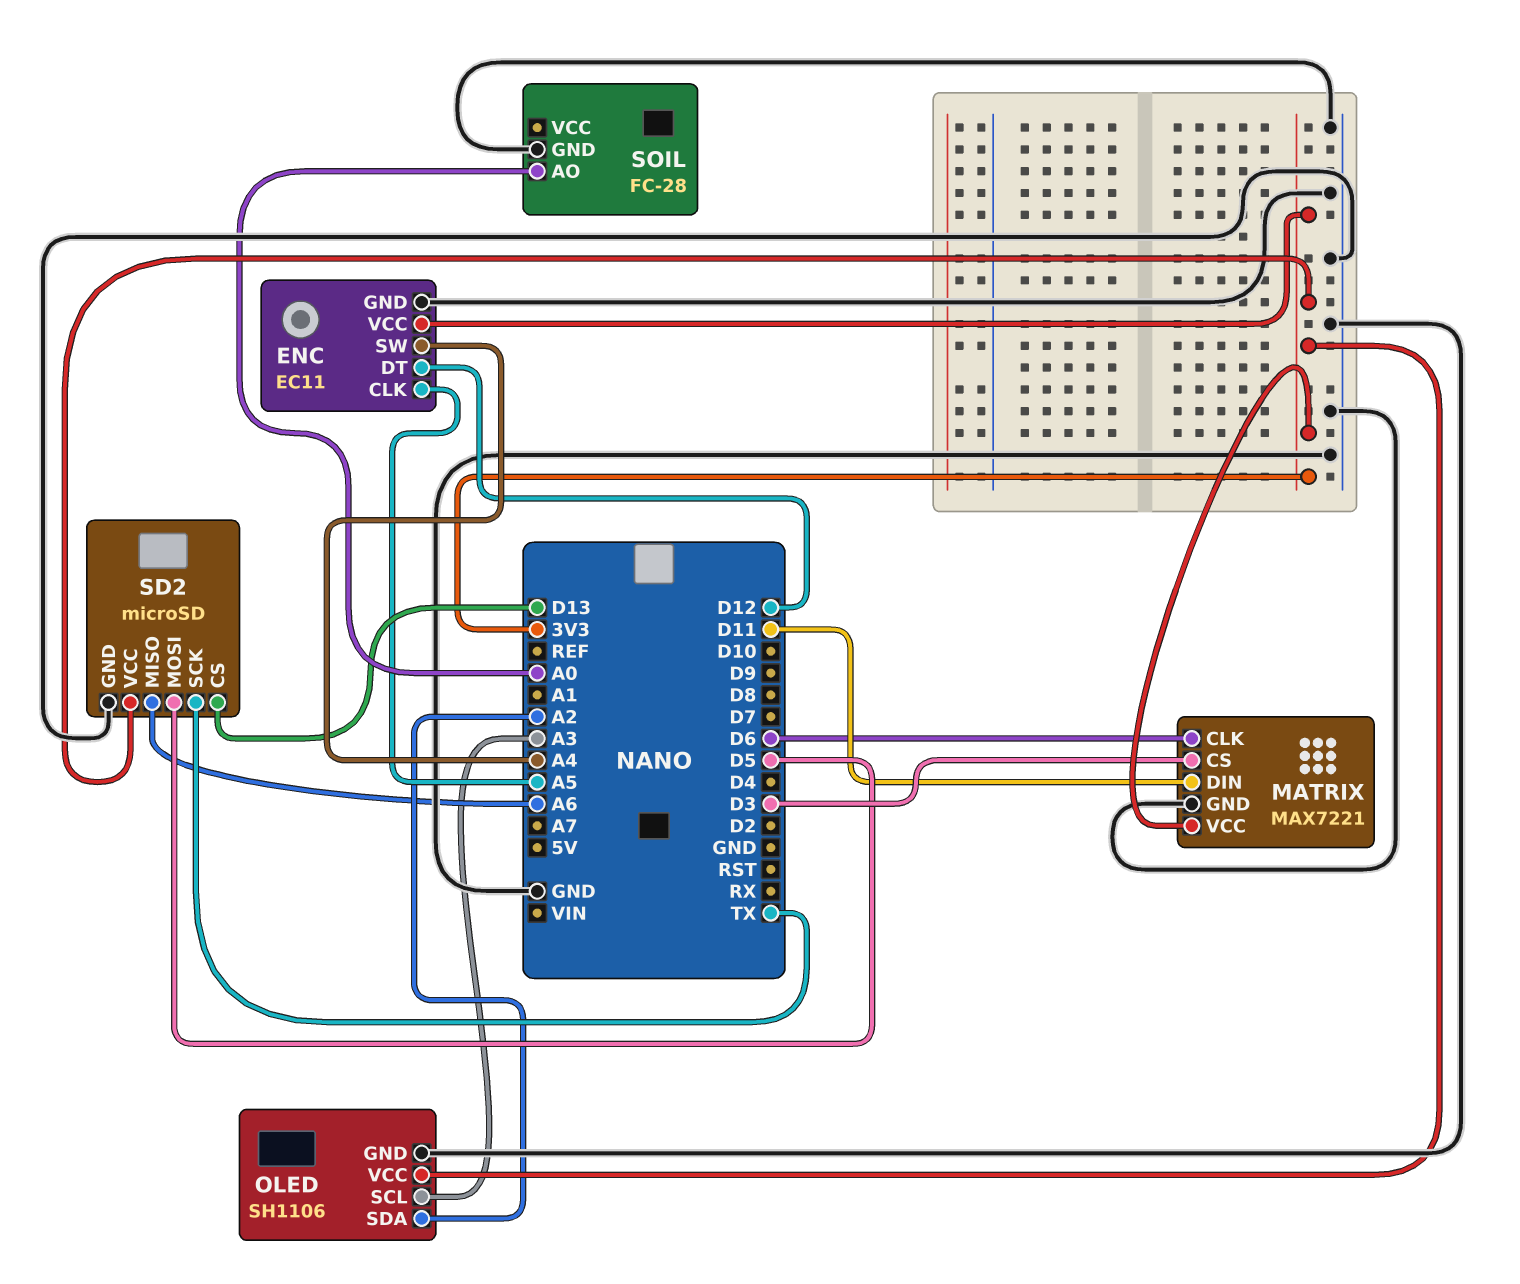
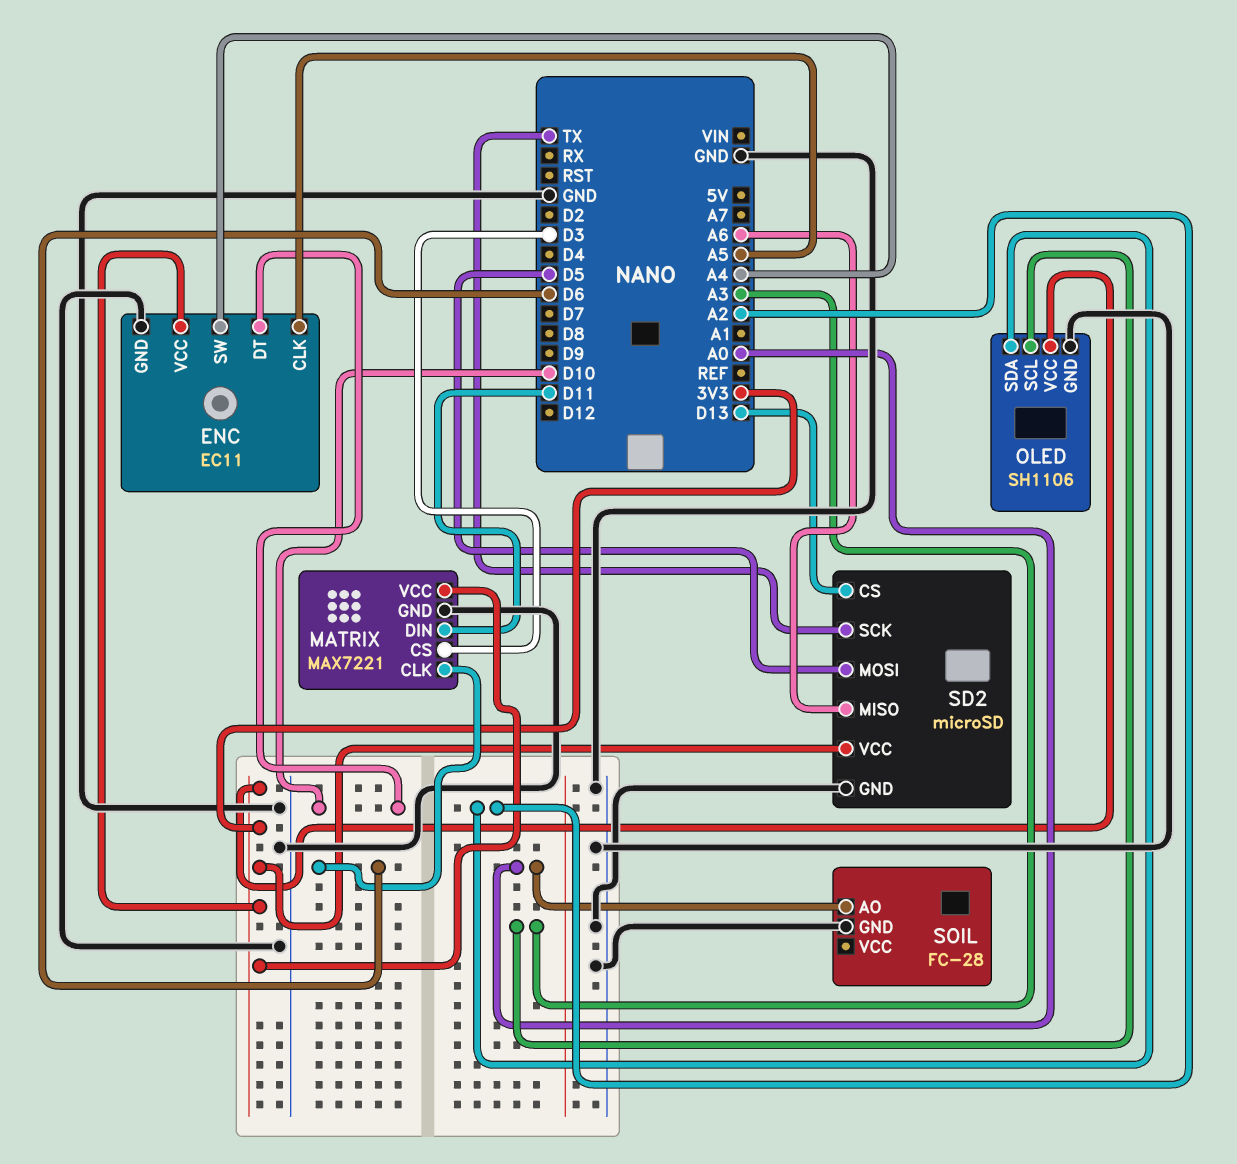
ENC pin DT: D12 -> D10

